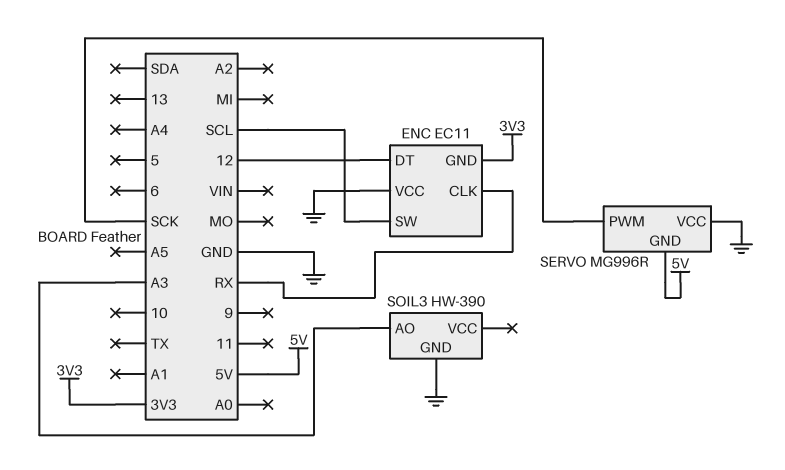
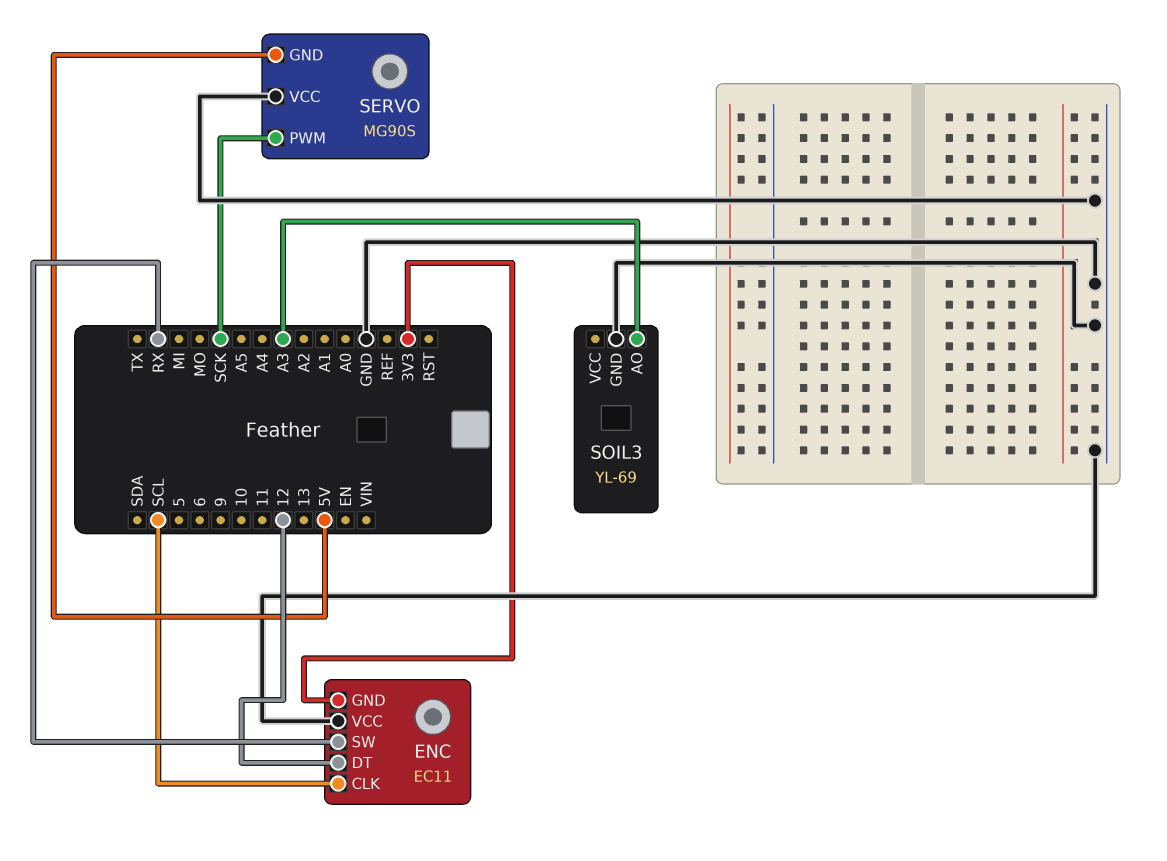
ENC pin CLK: RX -> SCL
ENC pin SW: SCL -> RX
SERVO: MG996R -> MG90S
SOIL3: HW-390 -> YL-69

